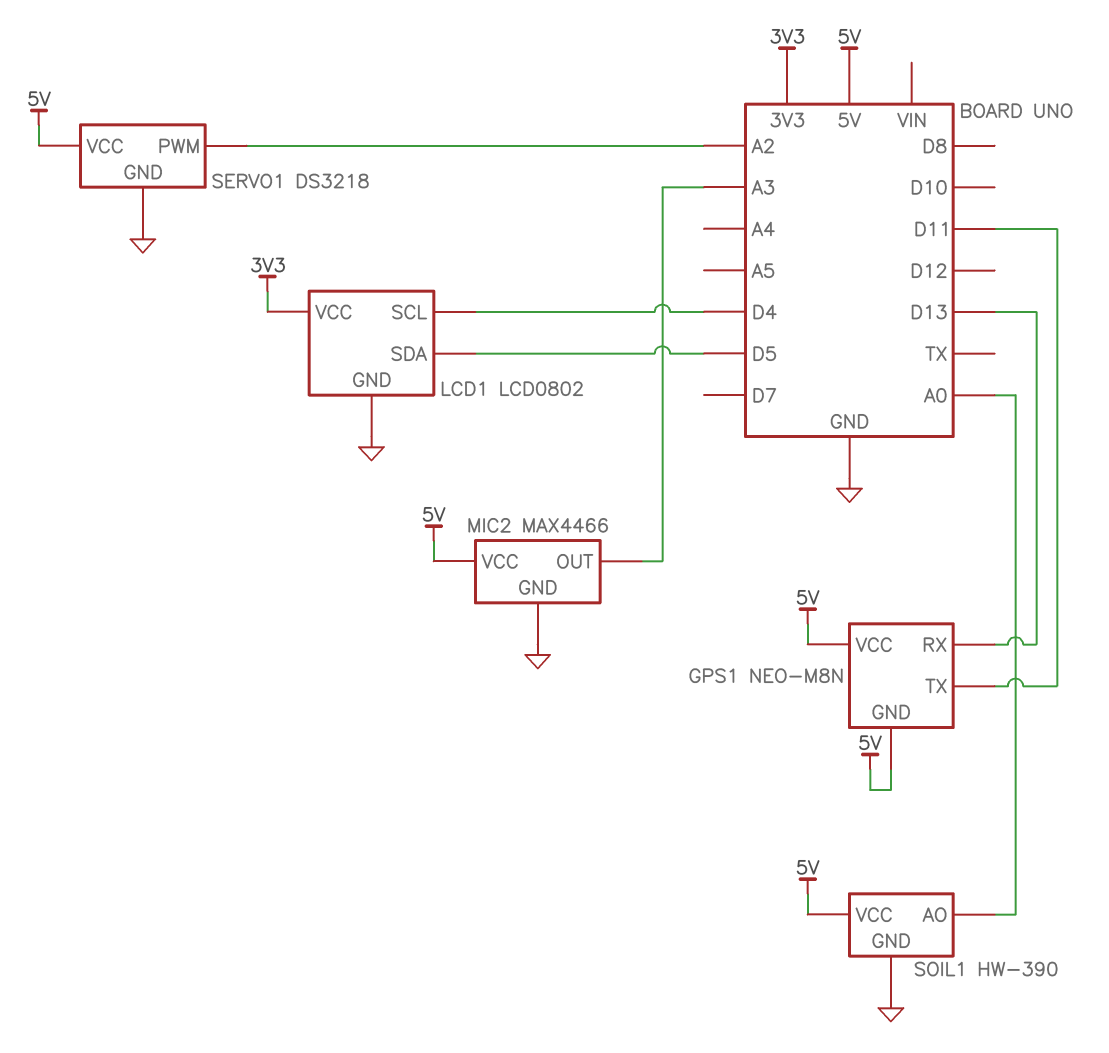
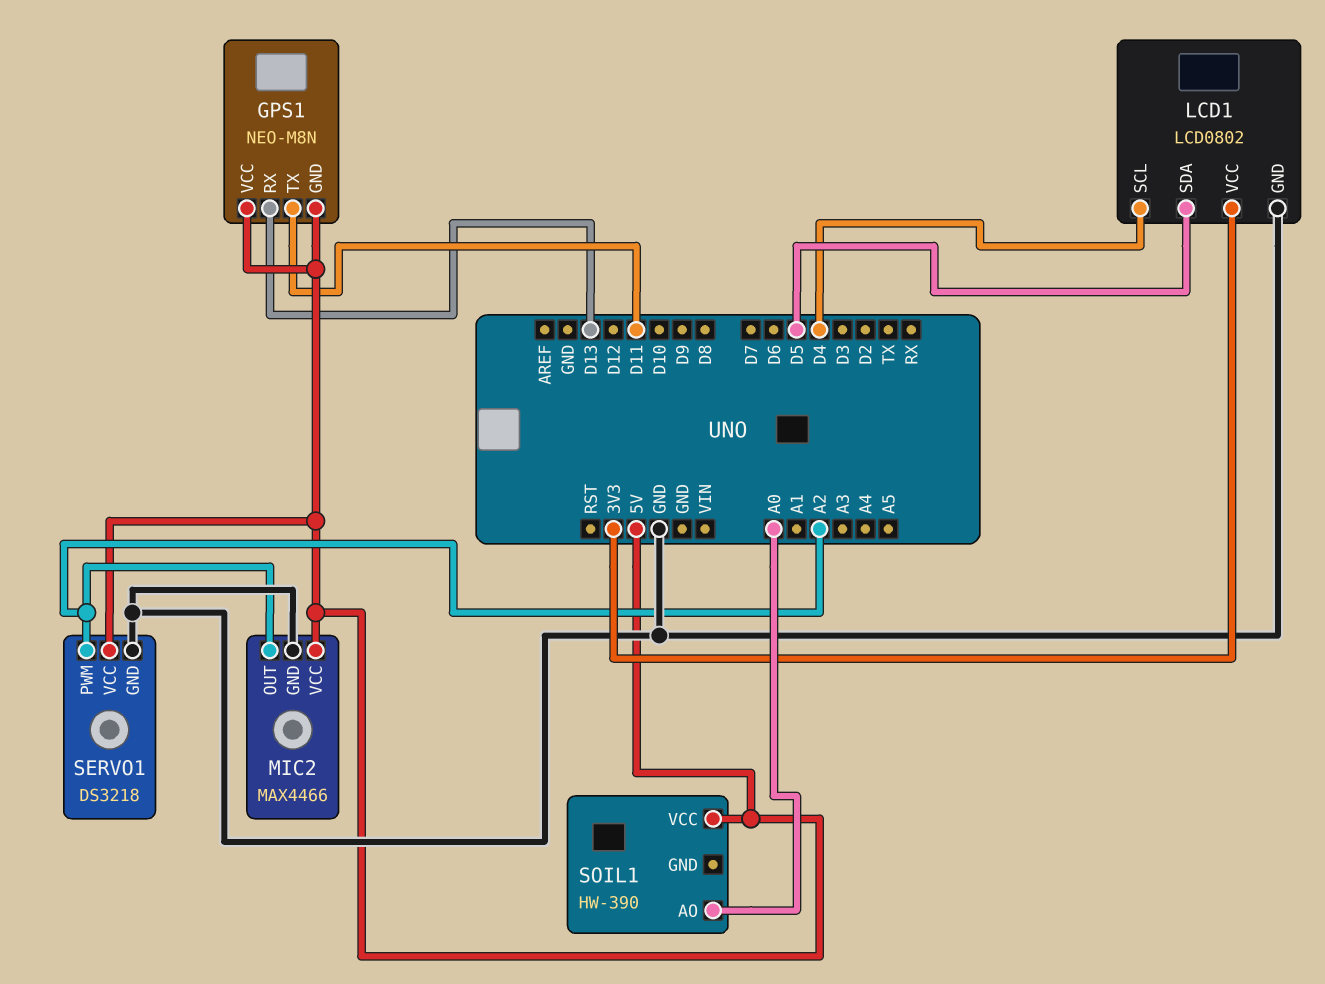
MIC2 pin OUT: A3 -> A2
SOIL1 pin GND: GND -> none

